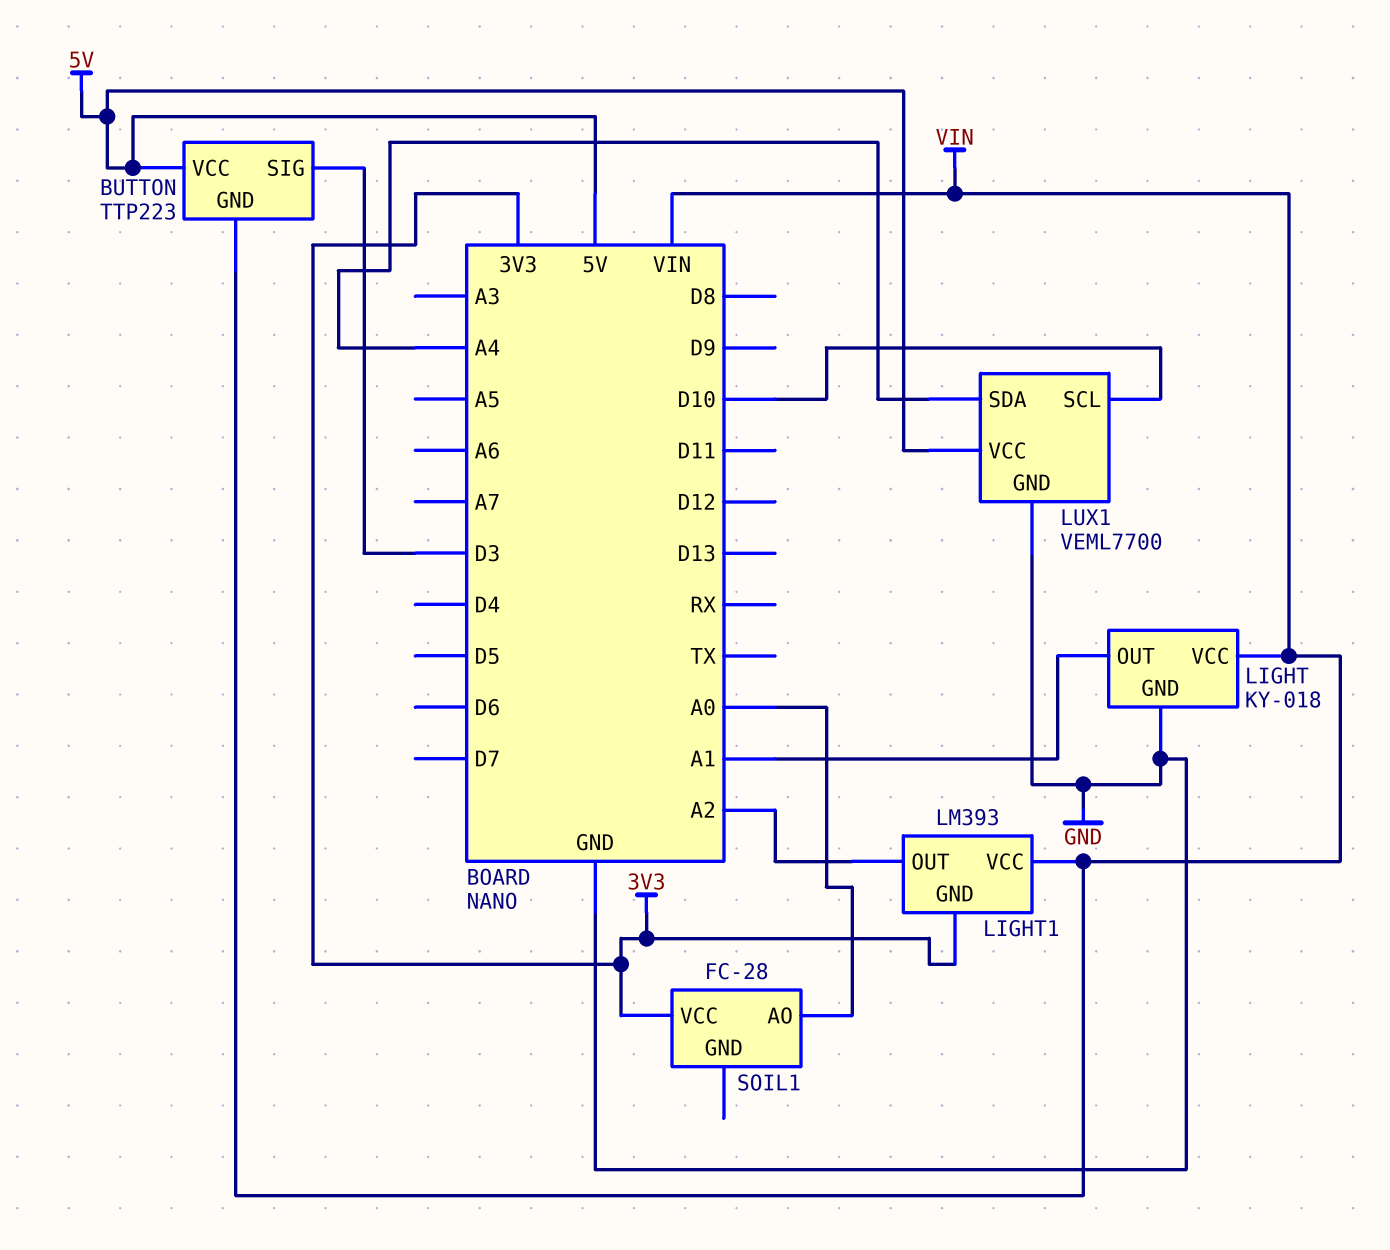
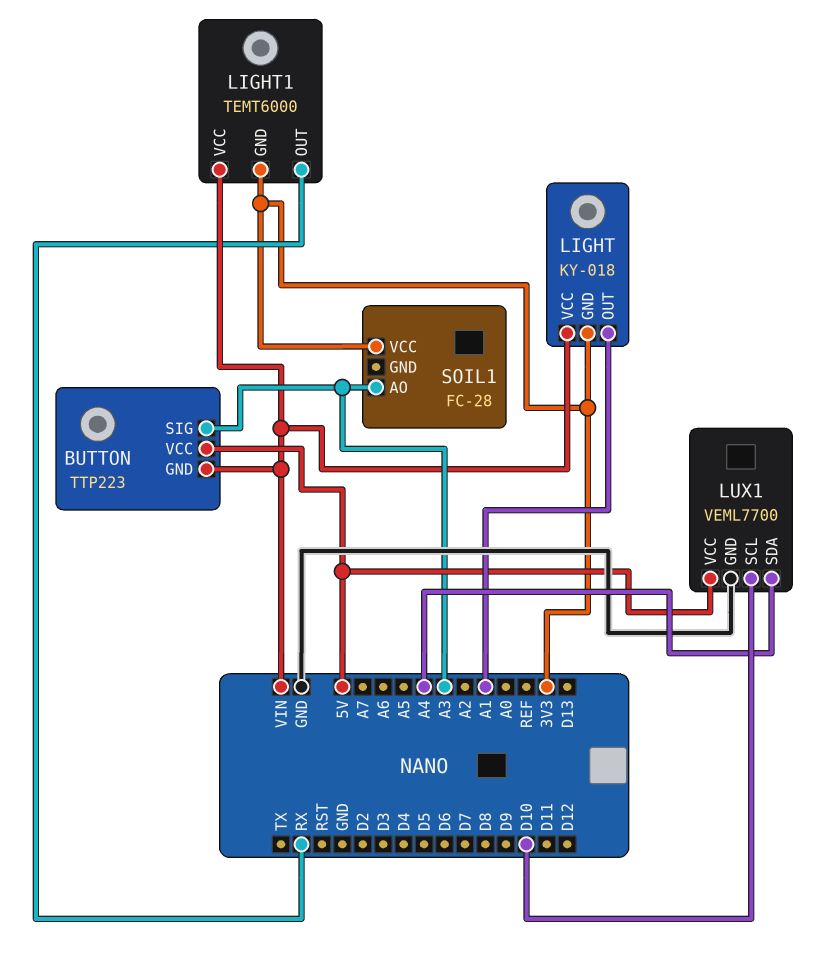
BUTTON pin SIG: D3 -> A3
LIGHT pin GND: GND -> 3V3
LIGHT1: LM393 -> TEMT6000
LIGHT1 pin OUT: A2 -> RX
SOIL1 pin AO: A0 -> A3

